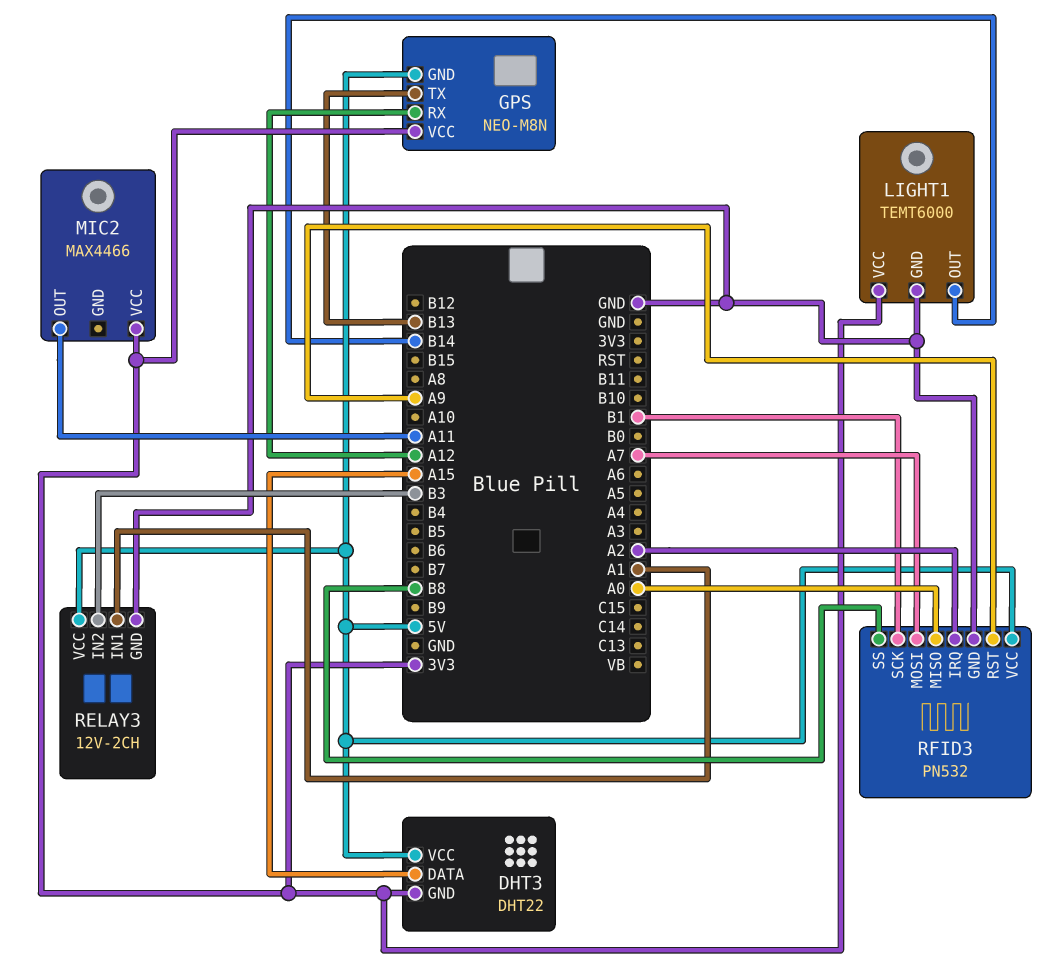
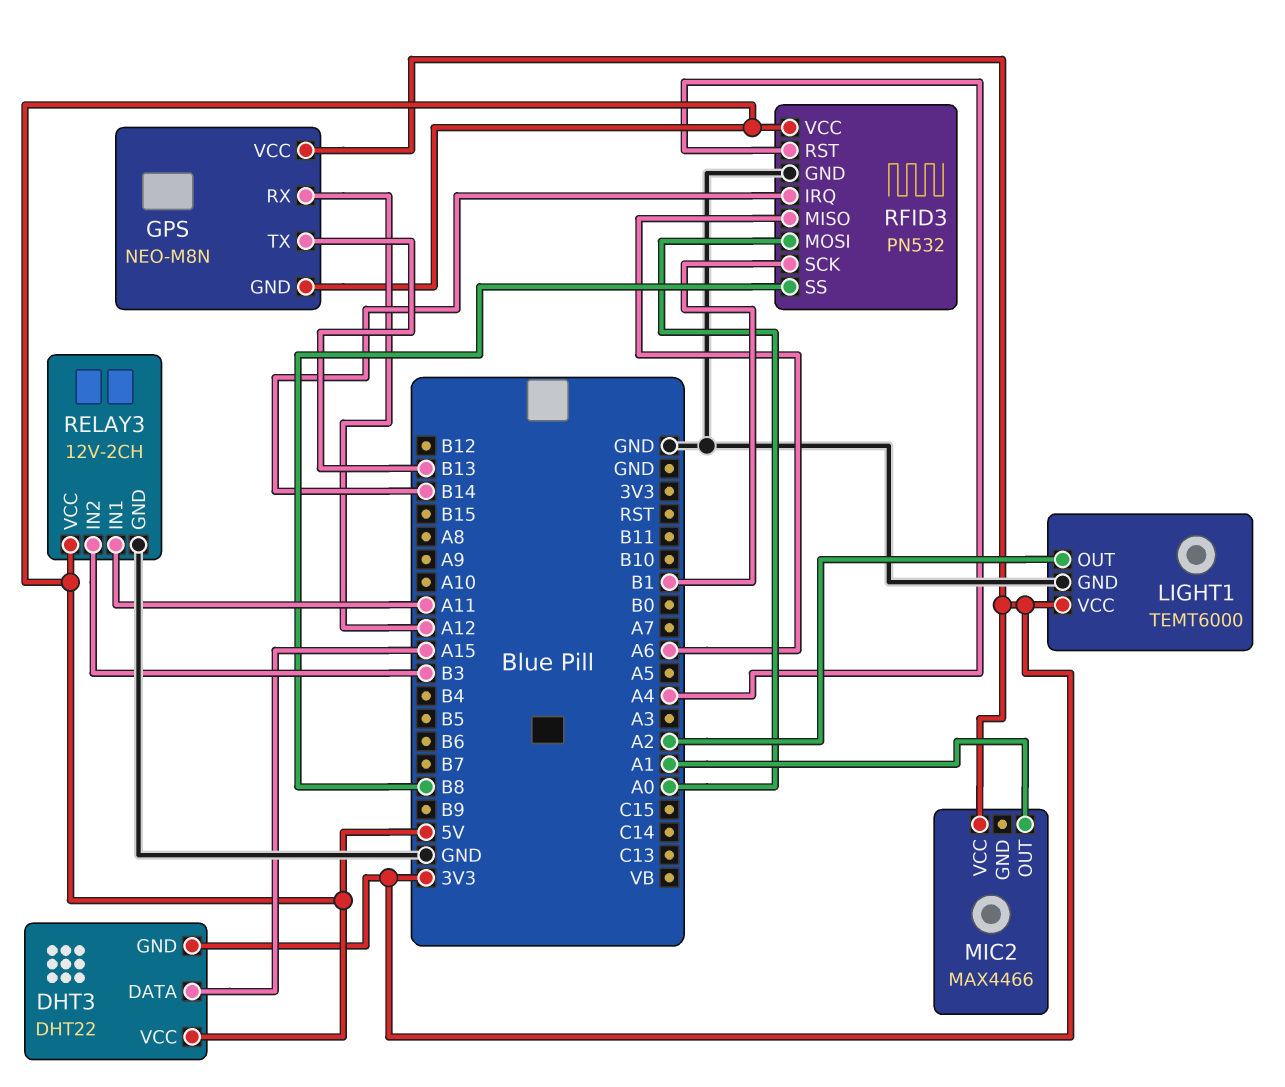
LIGHT1 pin OUT: B14 -> A2
MIC2 pin OUT: A11 -> A1
RELAY3 pin IN1: A1 -> A11
RFID3 pin IRQ: A2 -> B14
RFID3 pin MISO: A0 -> A6
RFID3 pin MOSI: A7 -> A0
RFID3 pin RST: A9 -> A4

